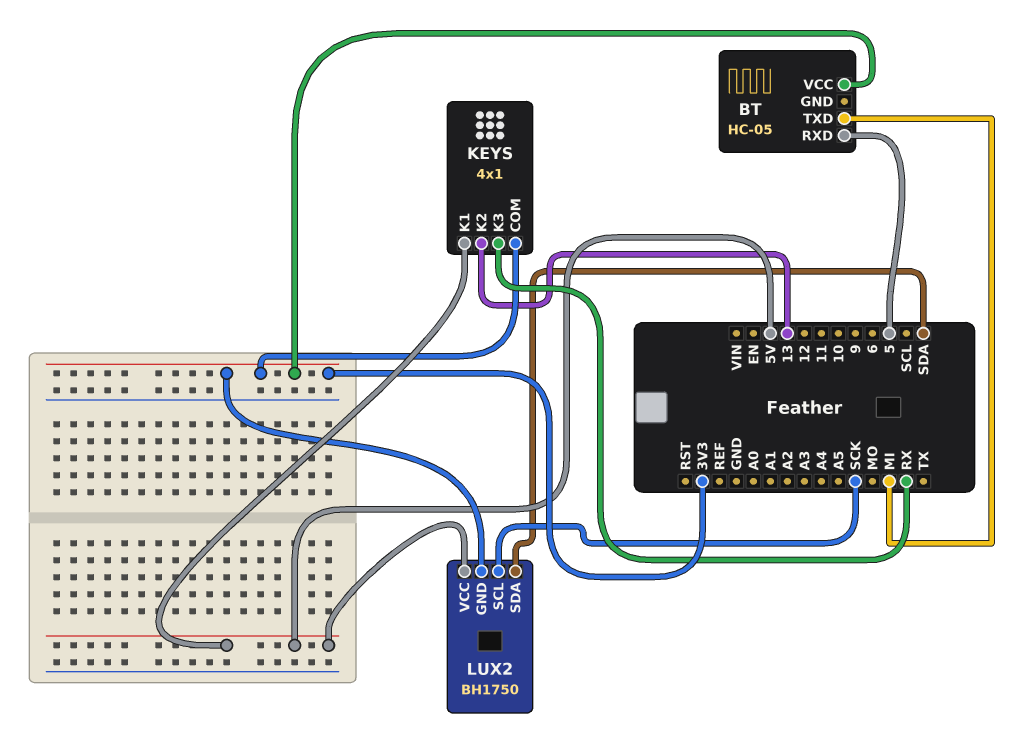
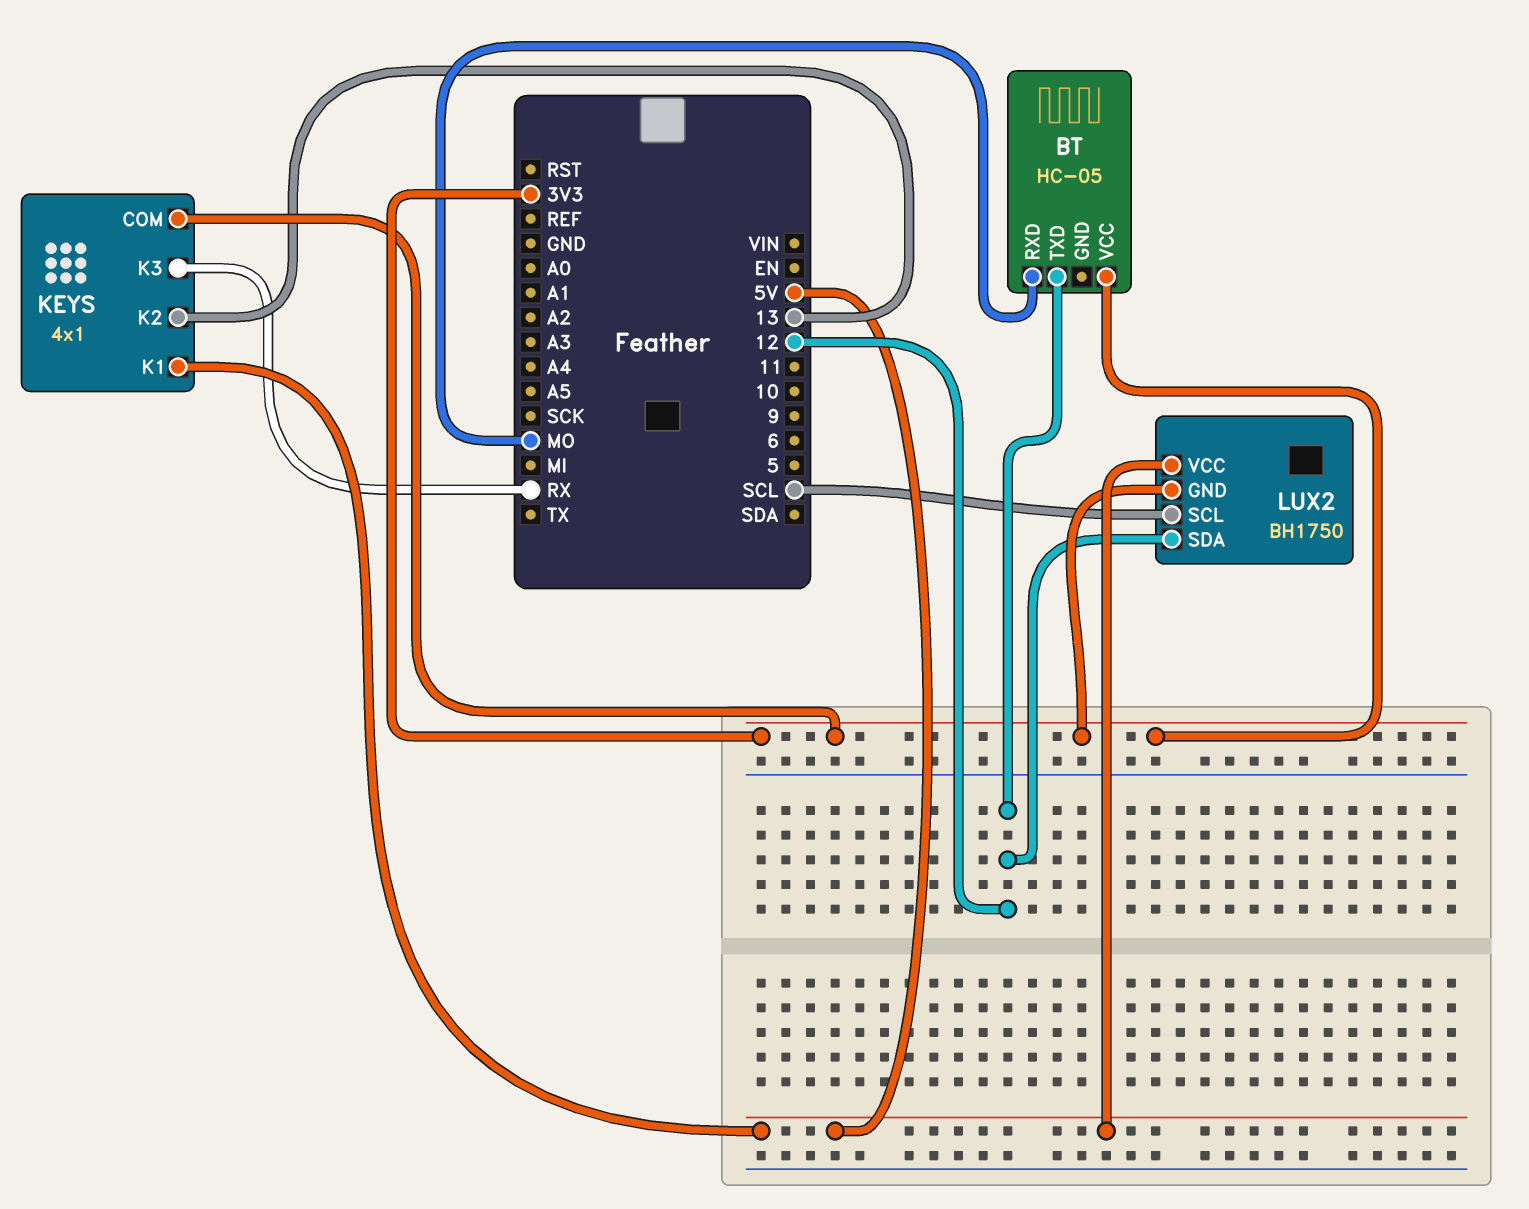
BT pin RXD: 5 -> MO
BT pin TXD: MI -> 12
LUX2 pin SCL: SCK -> SCL
LUX2 pin SDA: SDA -> 12

